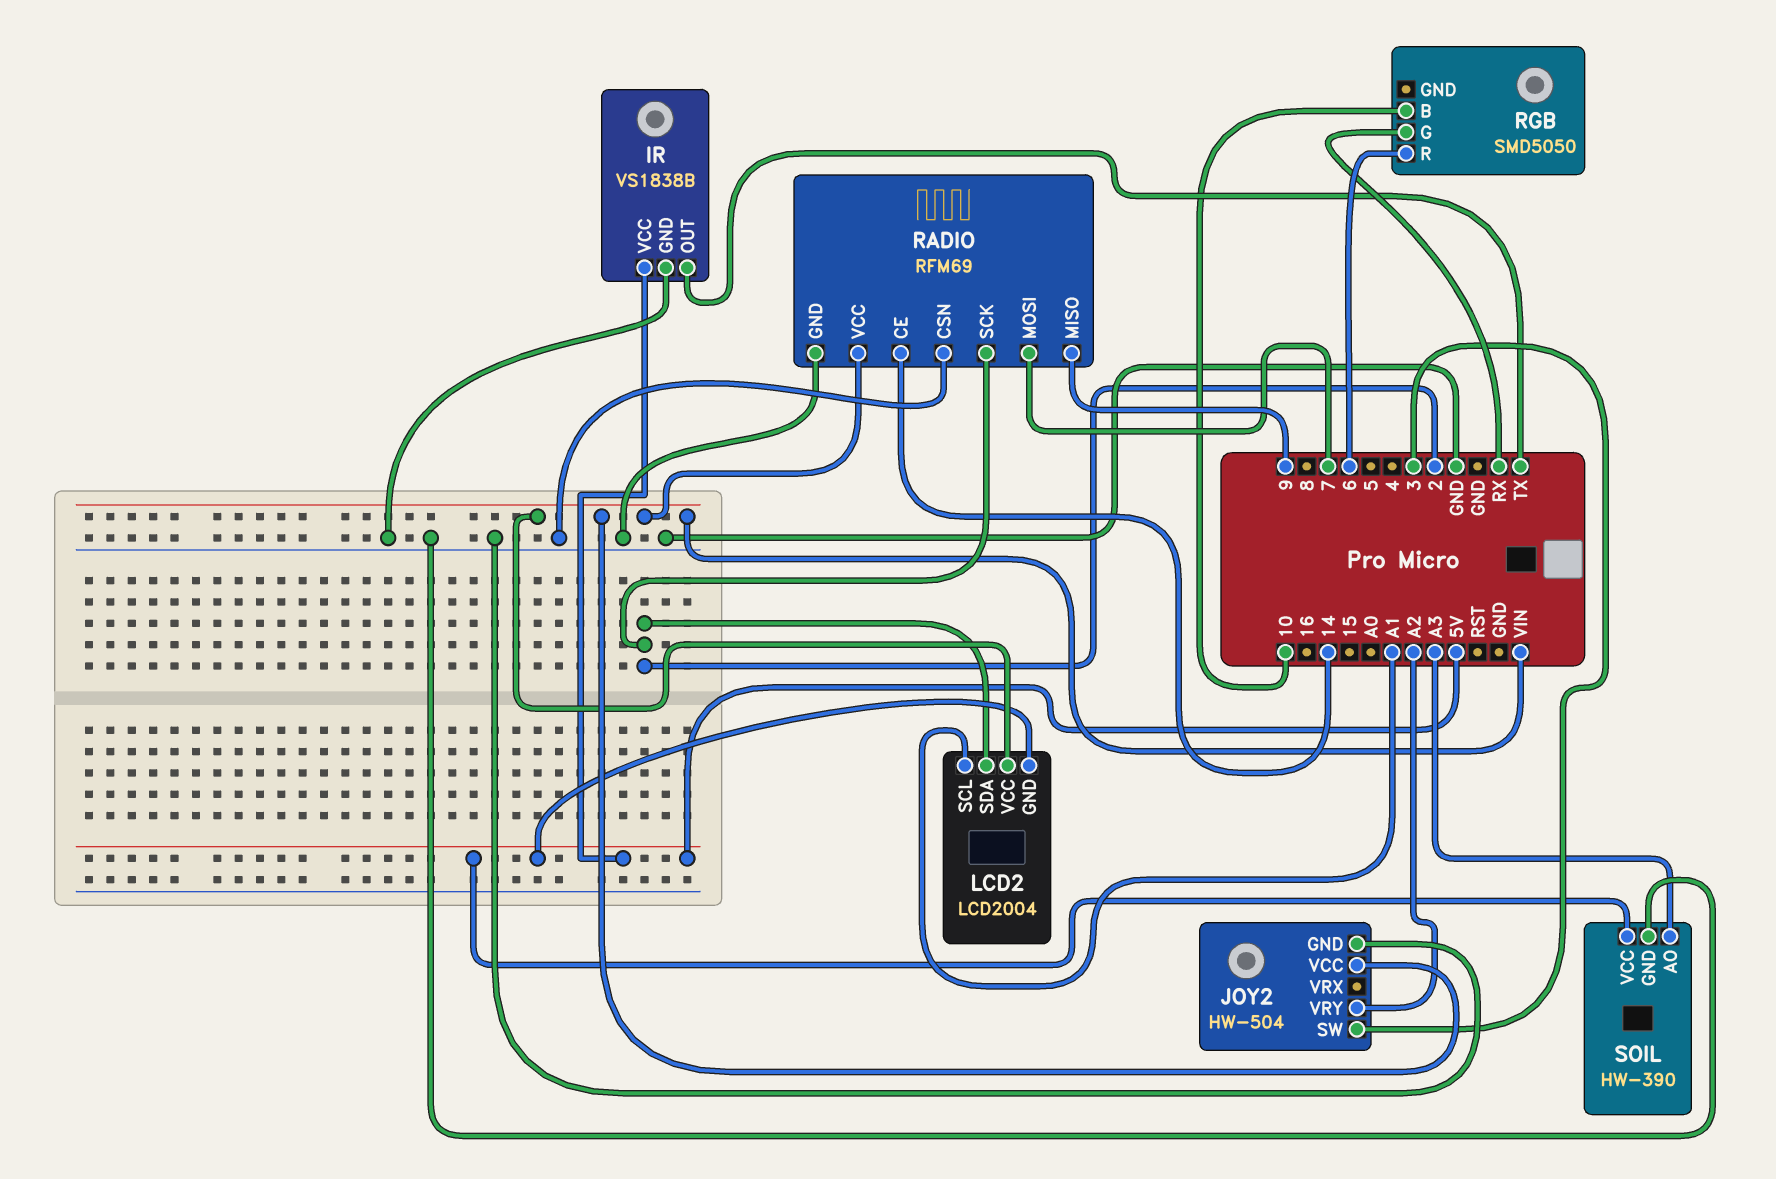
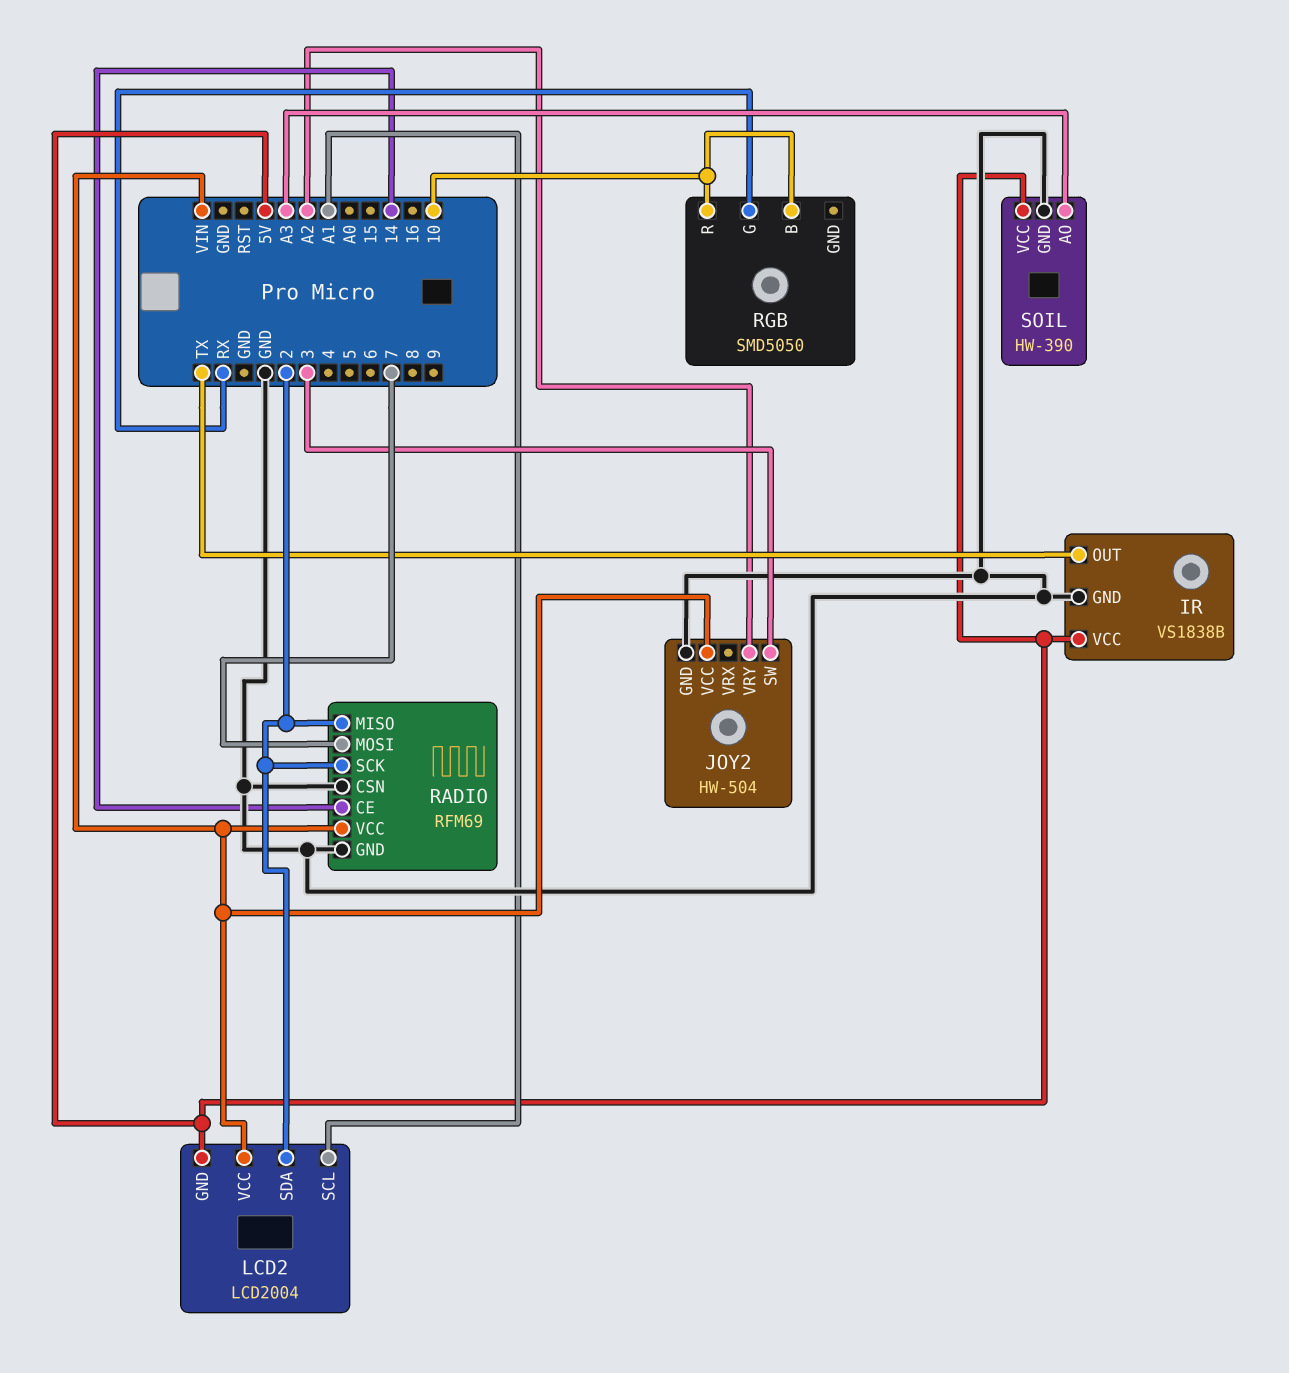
RADIO pin MISO: 9 -> 2
RGB pin R: 6 -> 10

